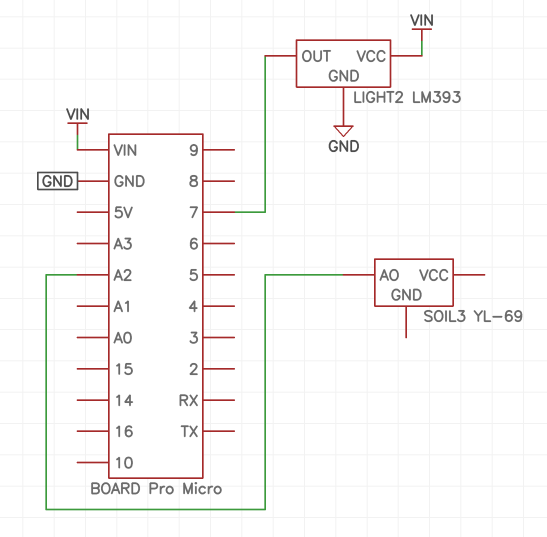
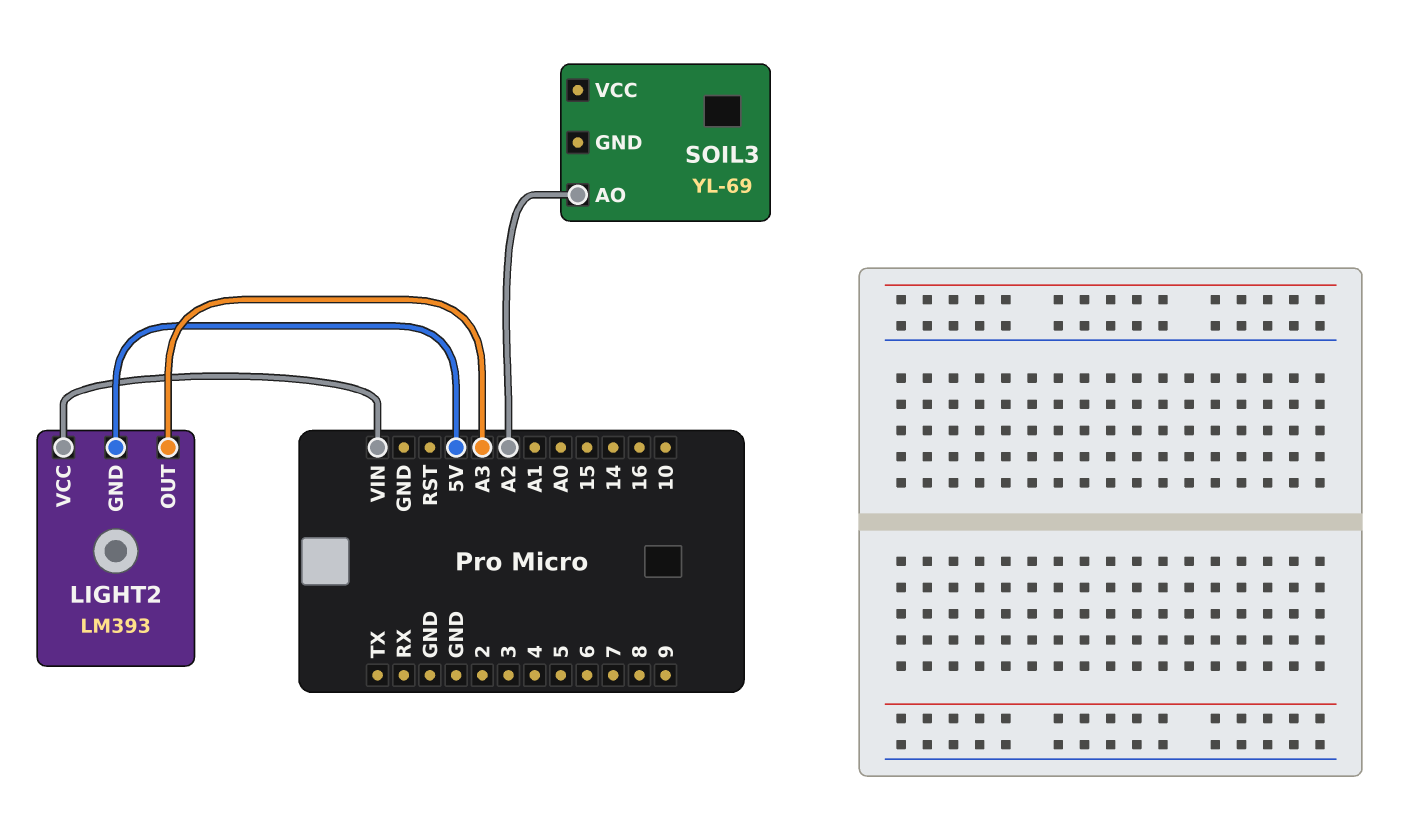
LIGHT2 pin GND: GND -> 5V
LIGHT2 pin OUT: 7 -> A3

